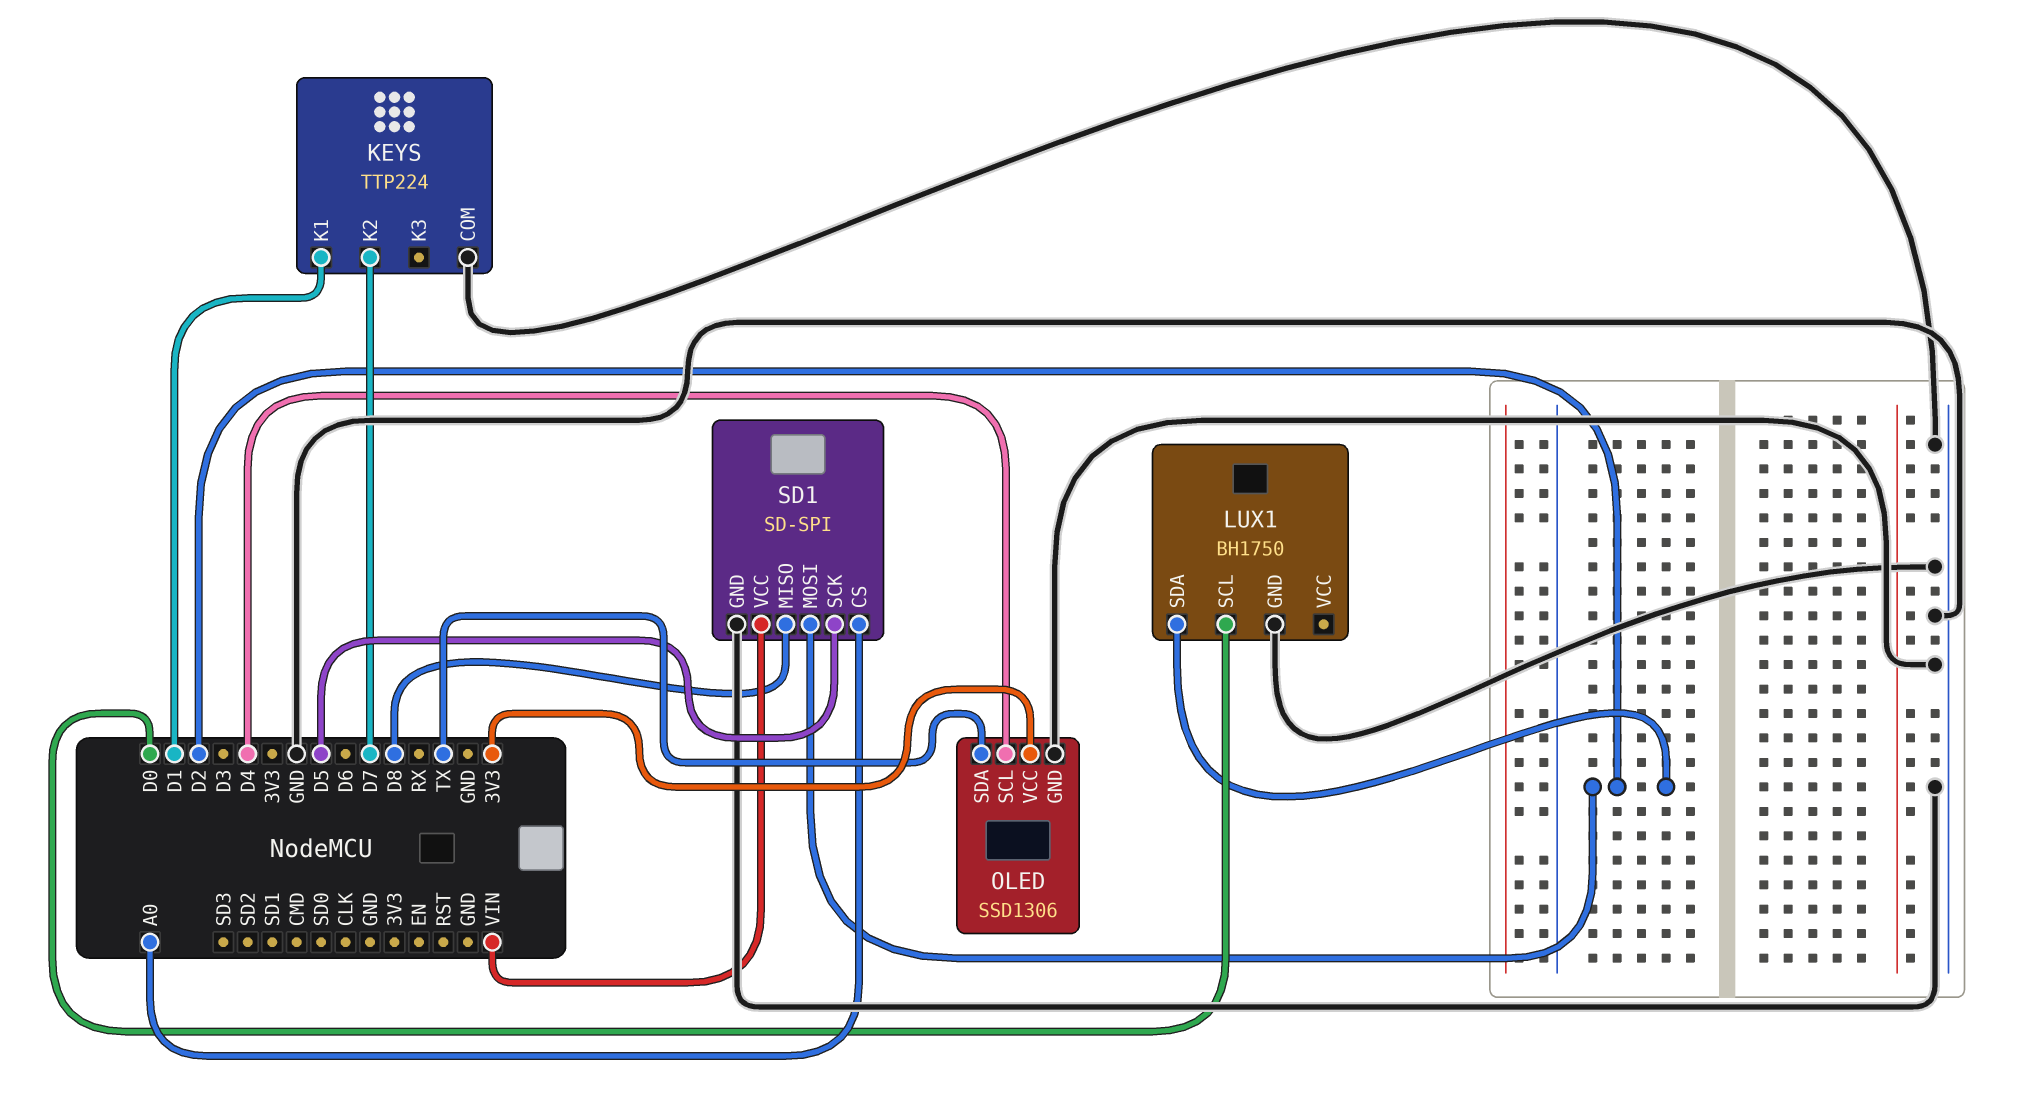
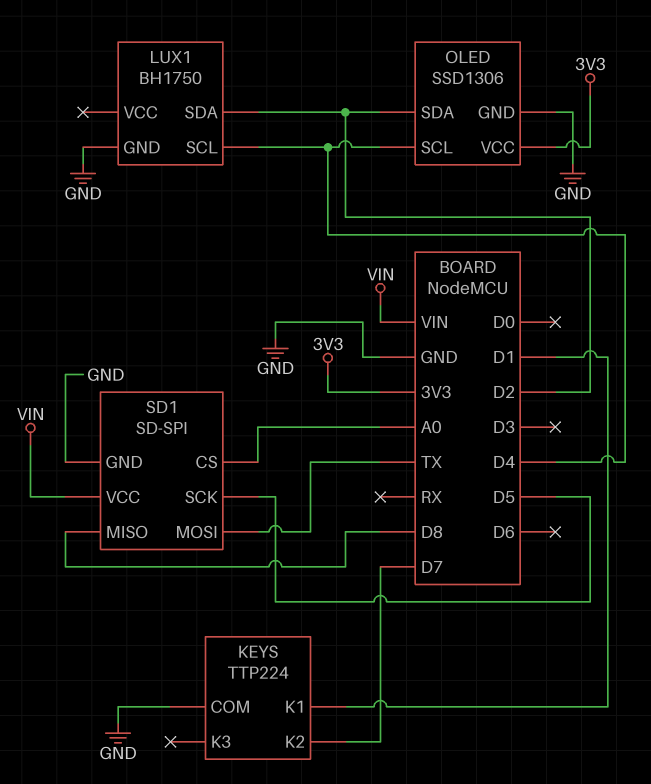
LUX1 pin SCL: D0 -> D4
OLED pin SDA: TX -> D2
SD1 pin MOSI: D2 -> TX

